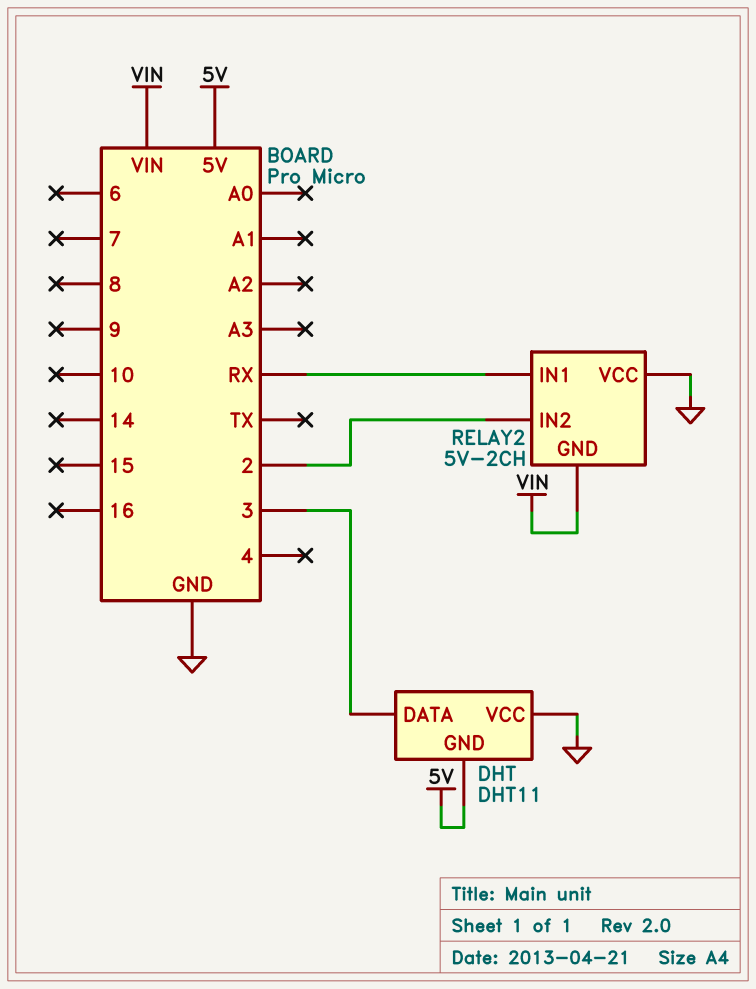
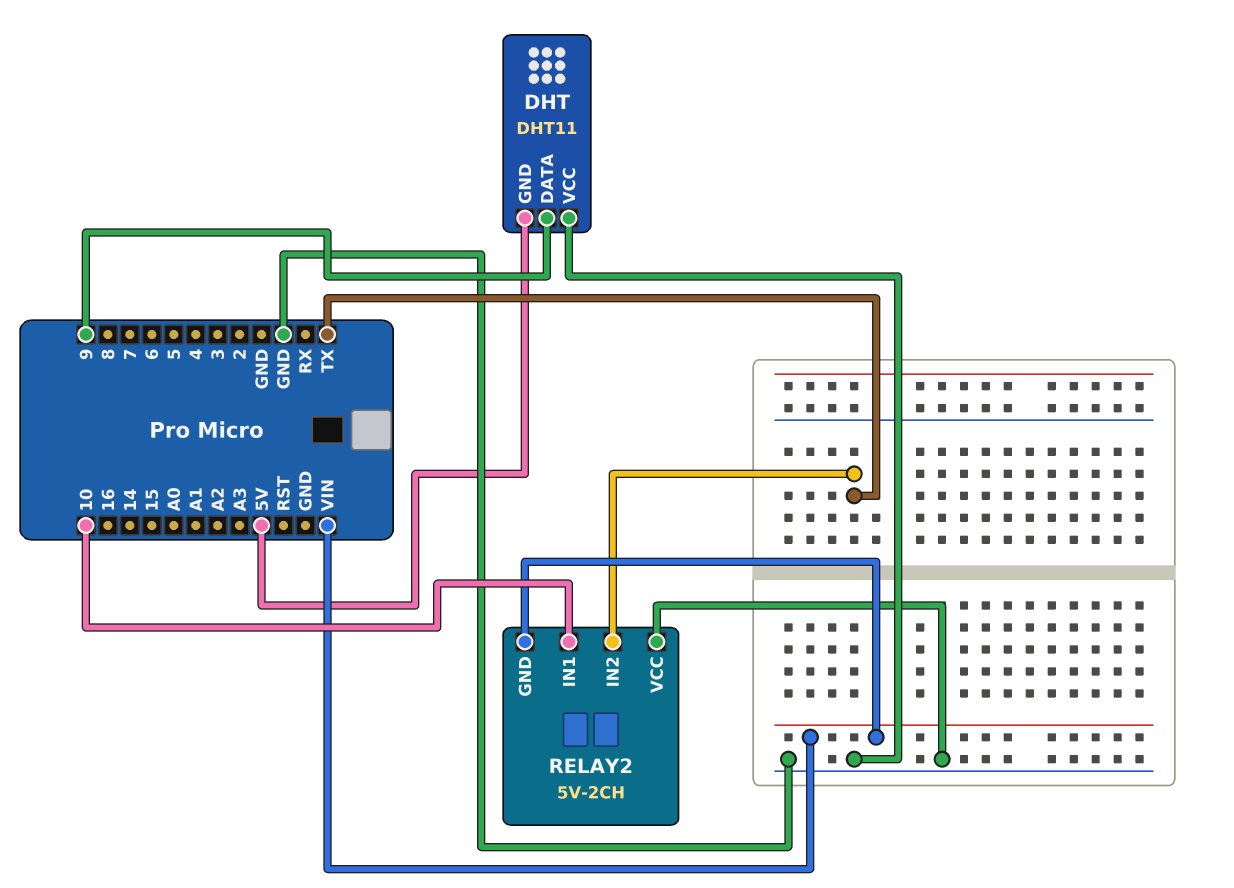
DHT pin DATA: 3 -> 9
RELAY2 pin IN1: RX -> 10
RELAY2 pin IN2: 2 -> TX

